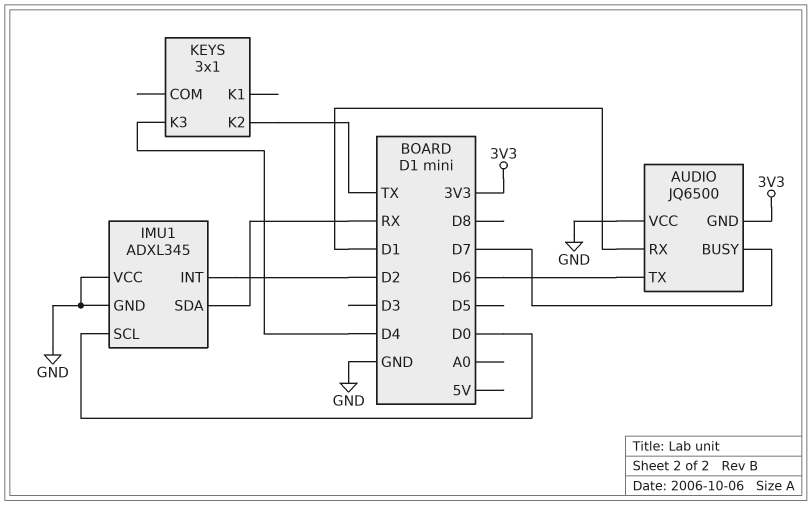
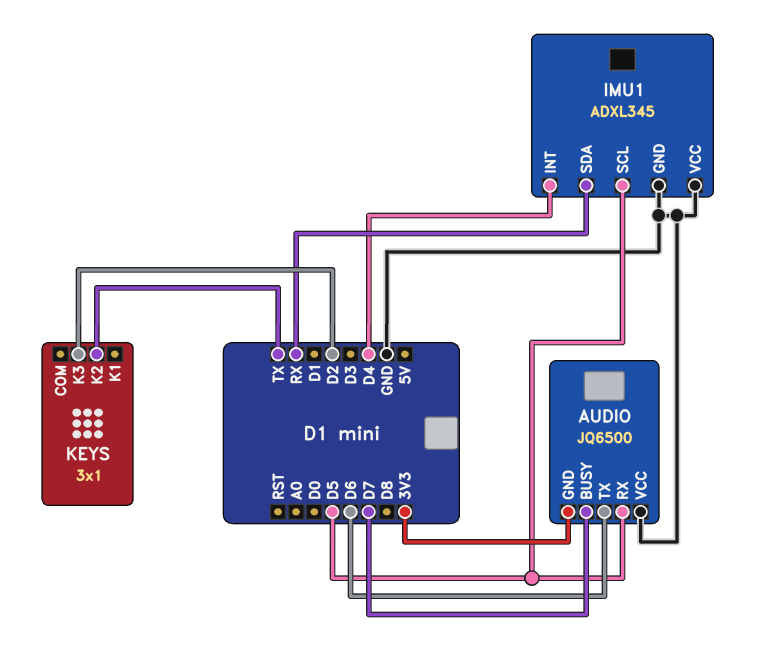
AUDIO pin RX: D1 -> D5
IMU1 pin INT: D2 -> D4
IMU1 pin SCL: D0 -> D5
KEYS pin K3: D4 -> D2

